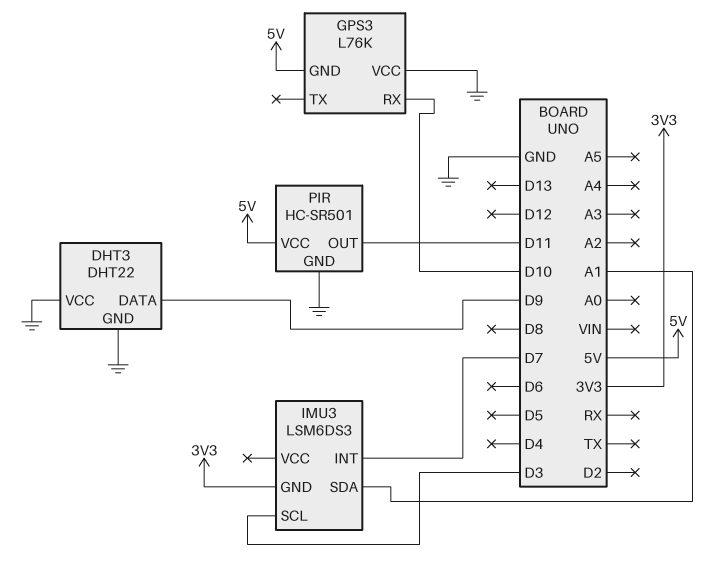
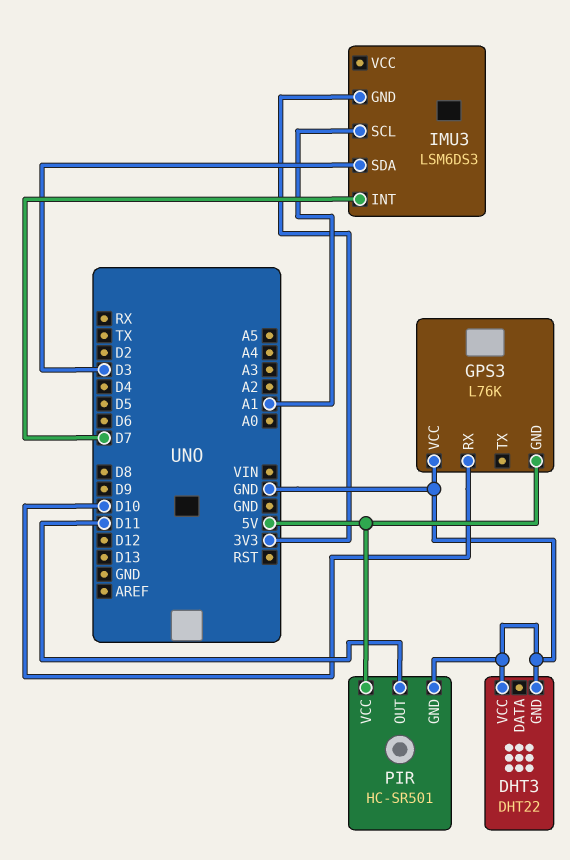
DHT3 pin DATA: D9 -> none
IMU3 pin SCL: D3 -> A1
IMU3 pin SDA: A1 -> D3

